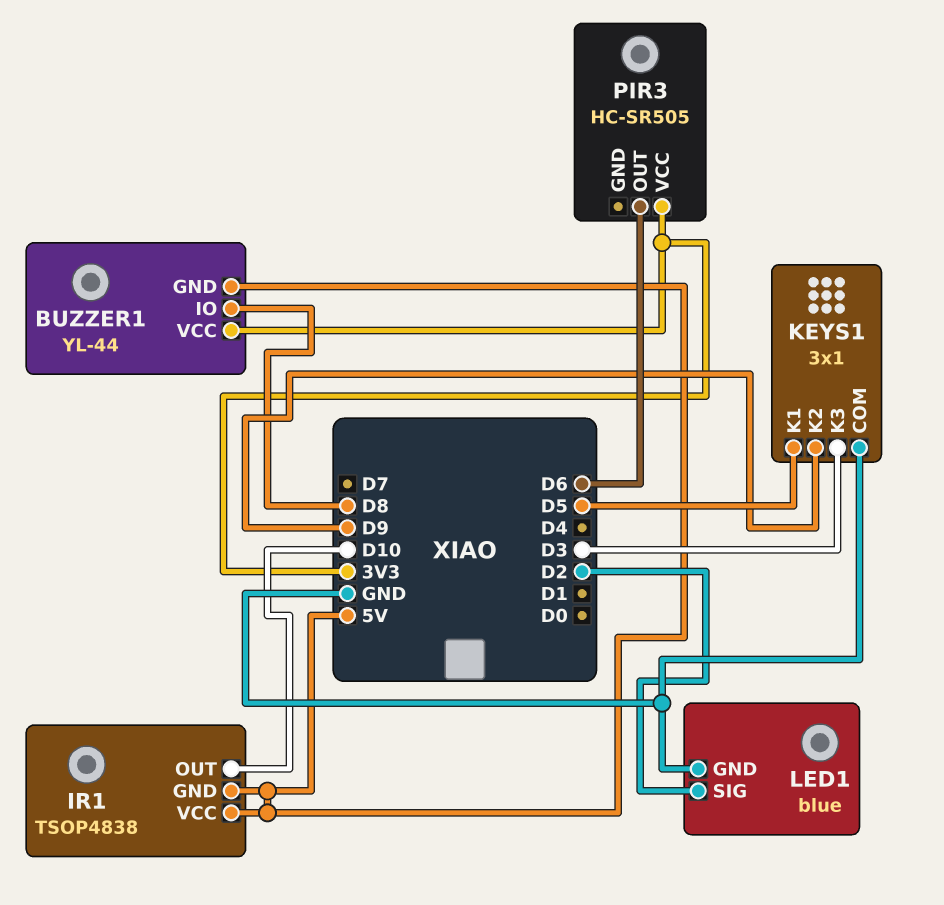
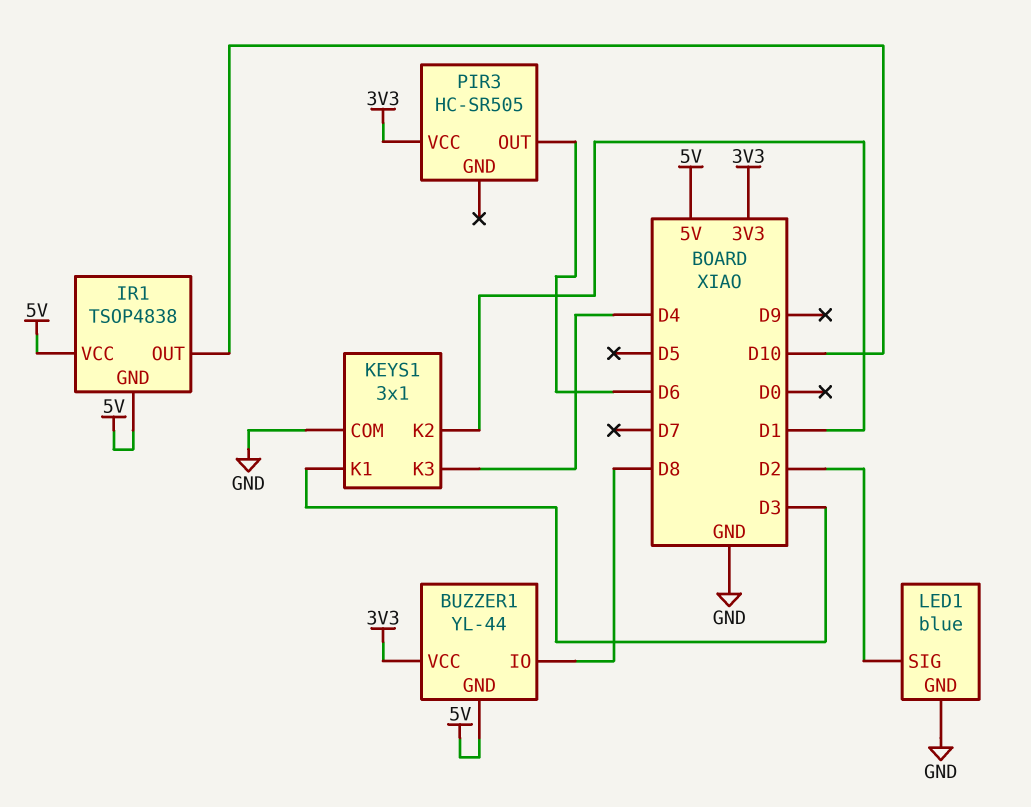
KEYS1 pin K1: D5 -> D3
KEYS1 pin K2: D9 -> D1
KEYS1 pin K3: D3 -> D4

